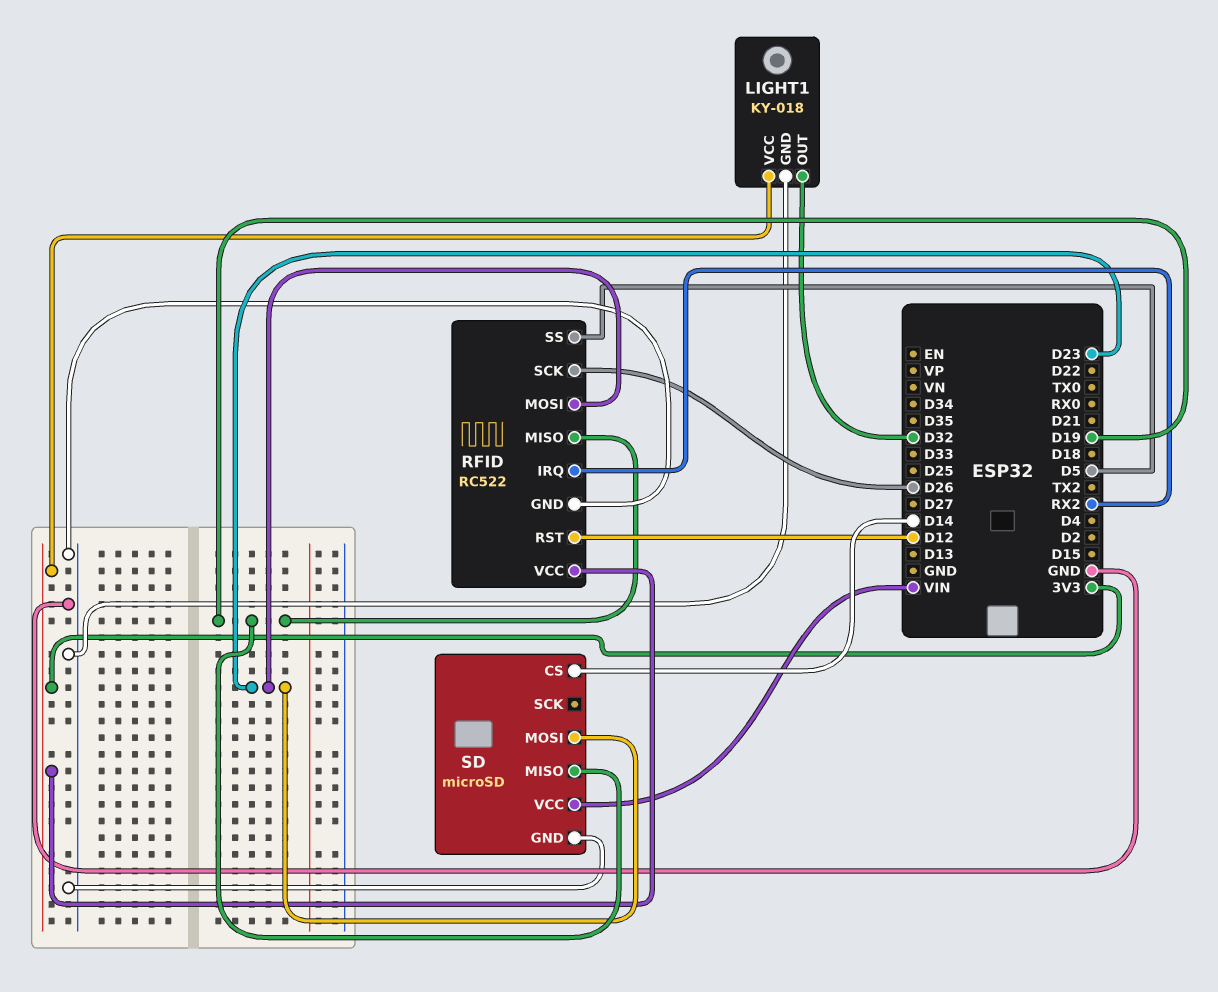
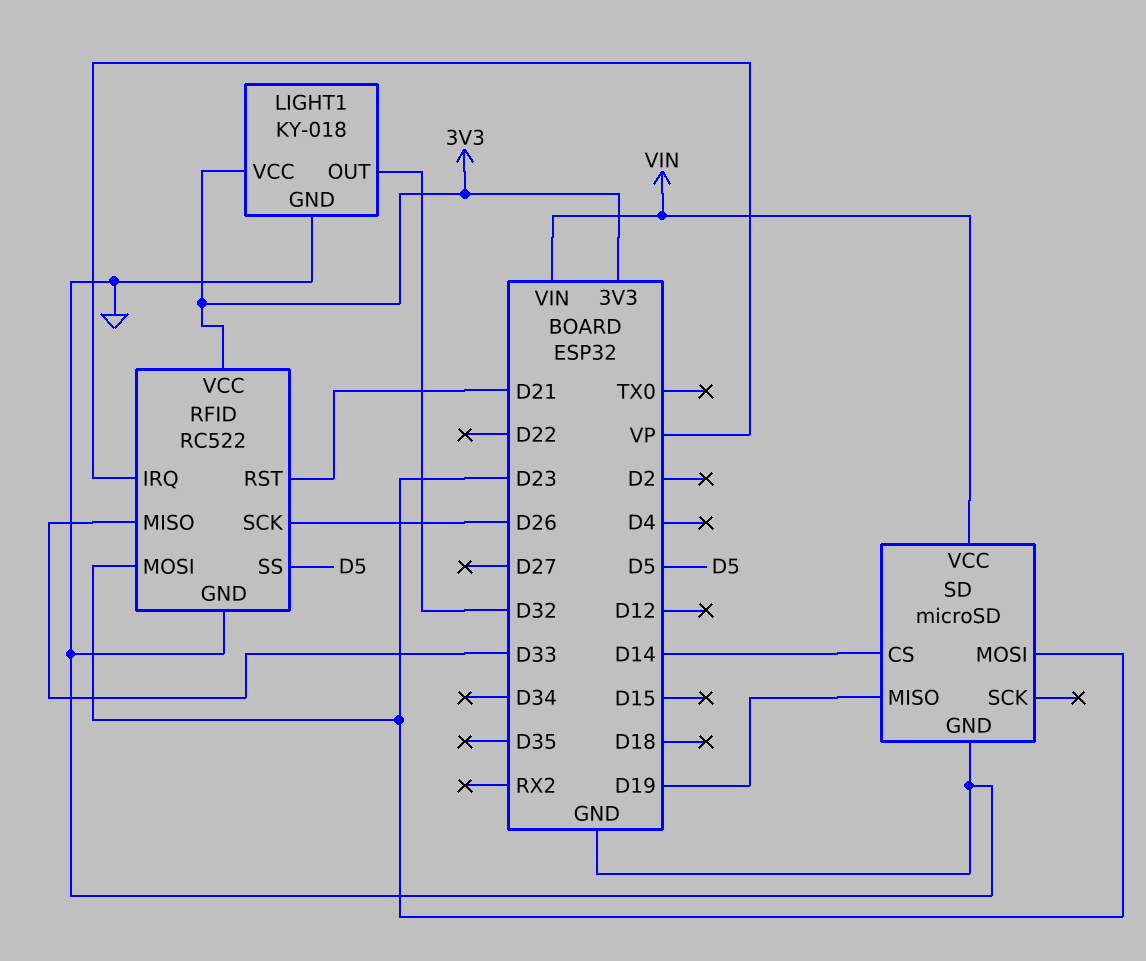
RFID pin IRQ: RX2 -> VP
RFID pin MISO: D19 -> D33
RFID pin RST: D12 -> D21

